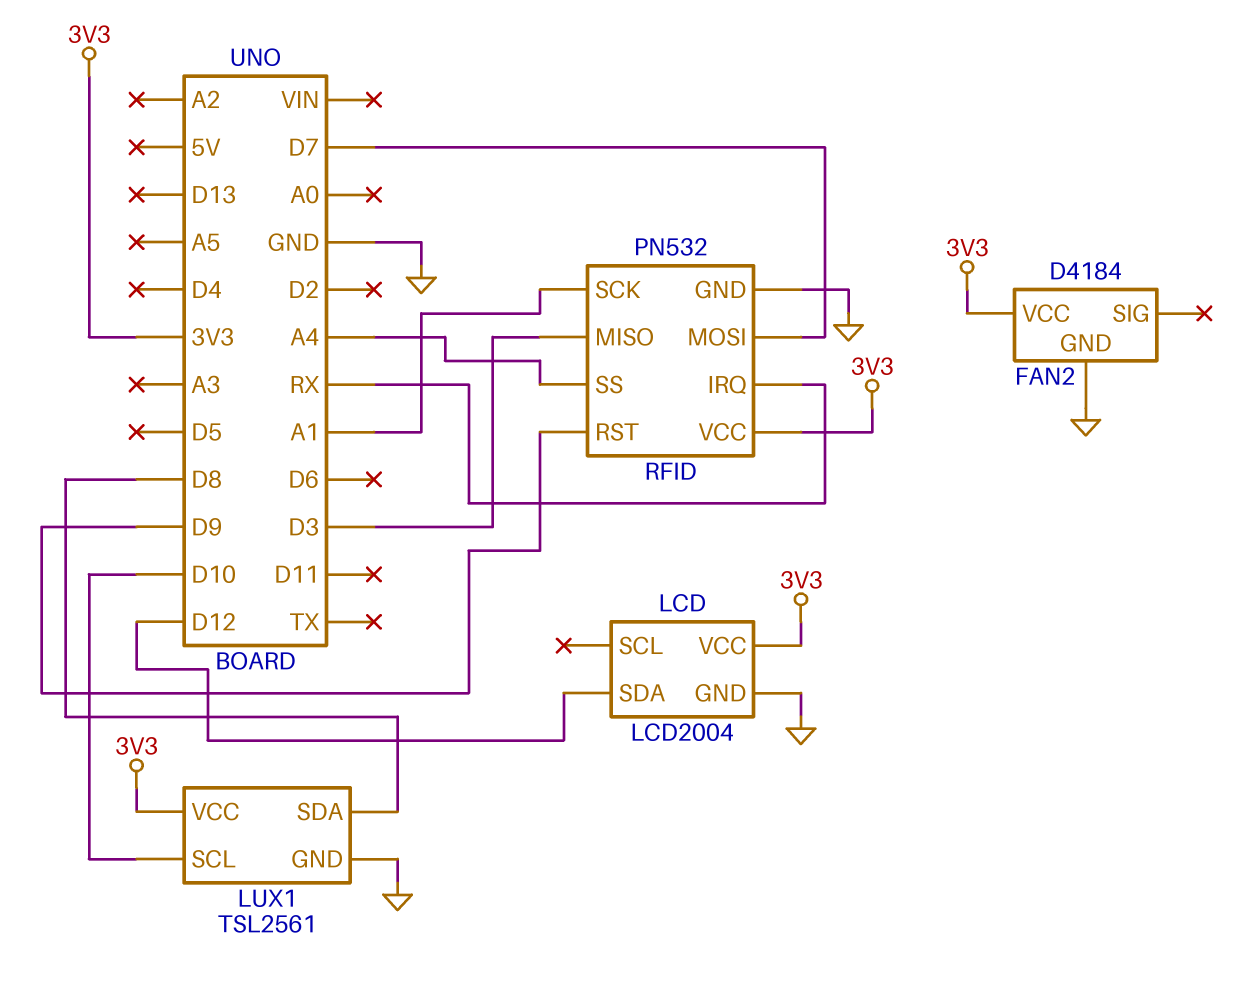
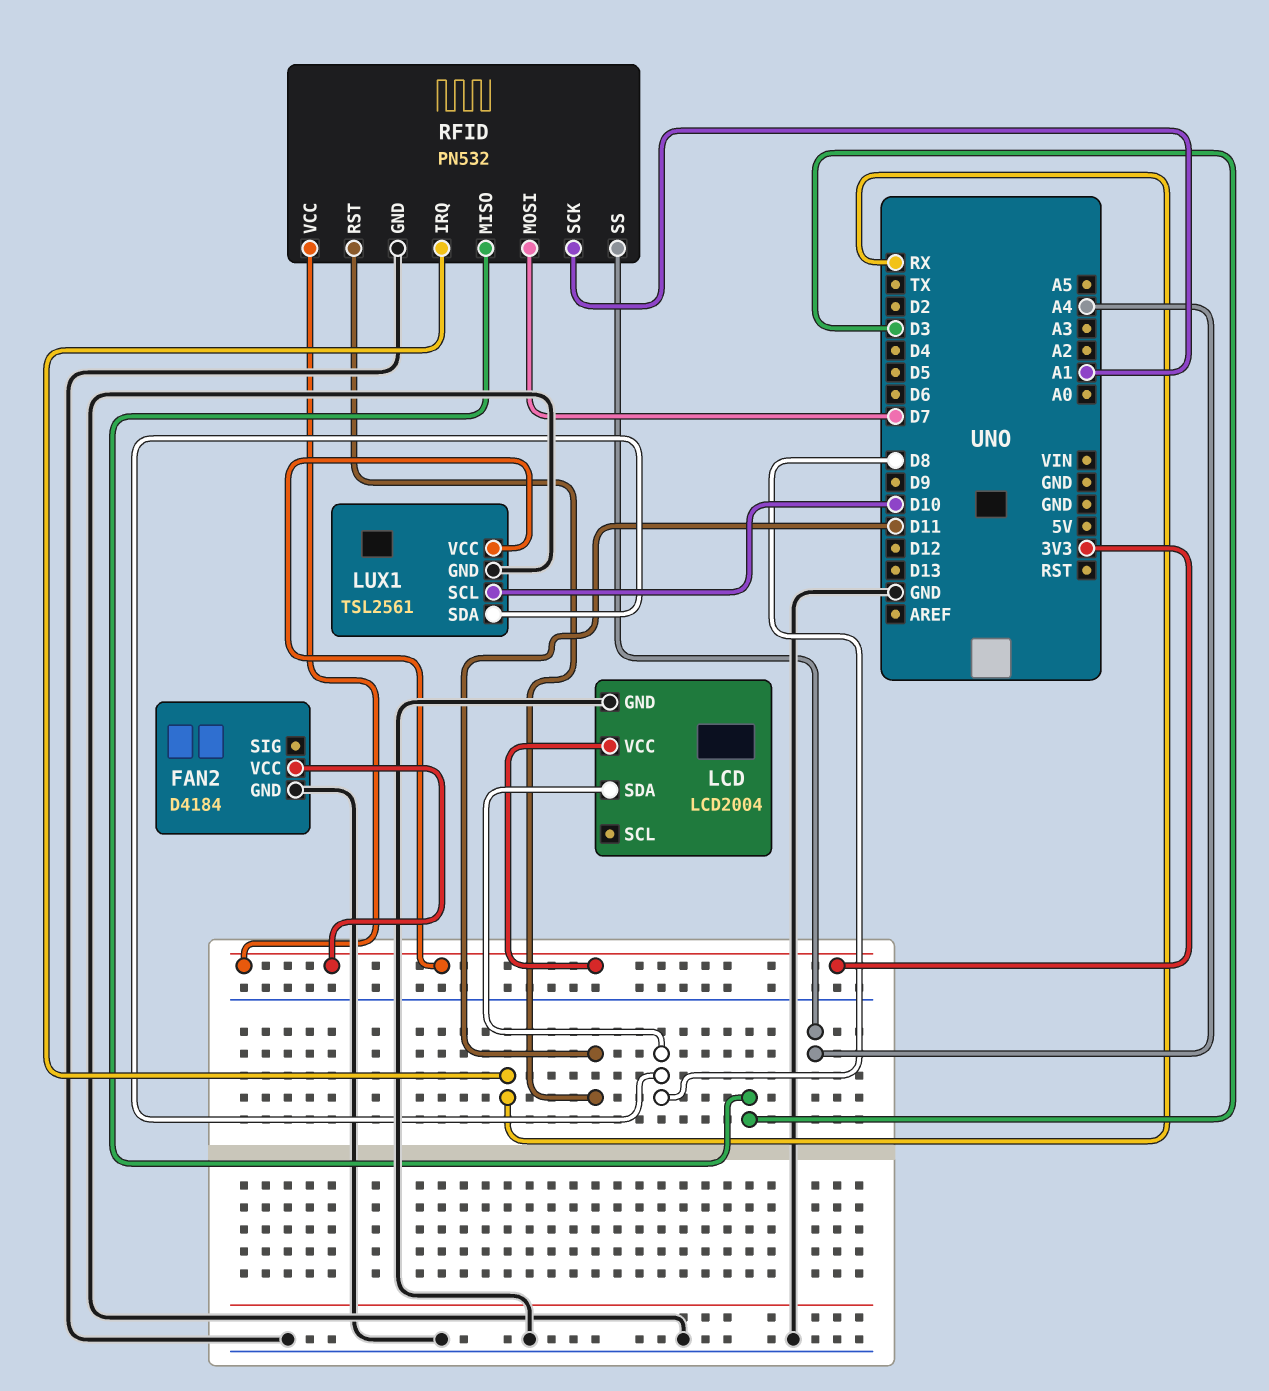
LCD pin SDA: D12 -> D8
RFID pin RST: D9 -> D11

